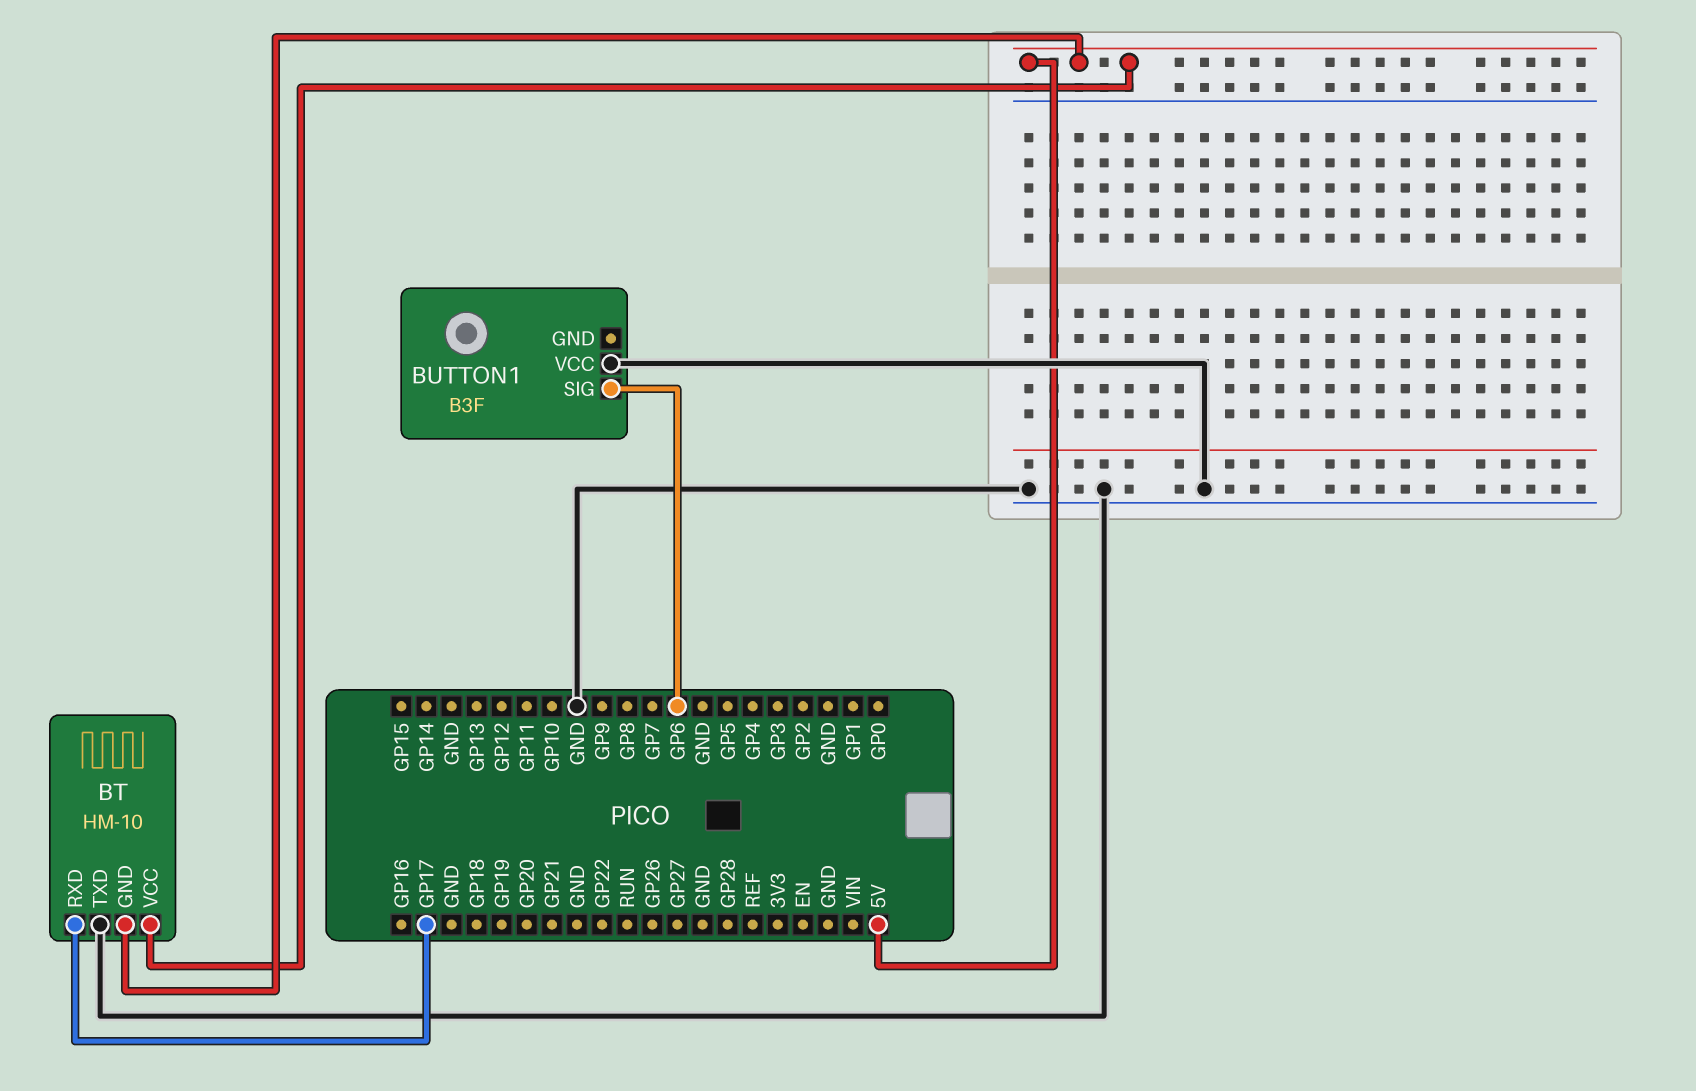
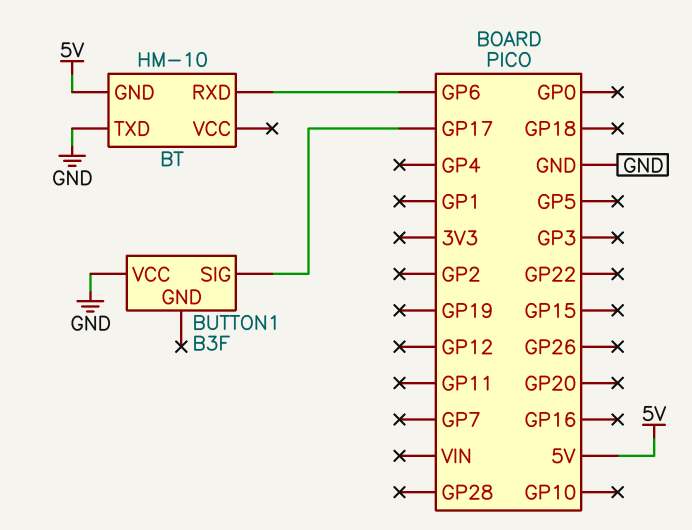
BT pin RXD: GP17 -> GP6
BT pin VCC: 5V -> none
BUTTON1 pin SIG: GP6 -> GP17

